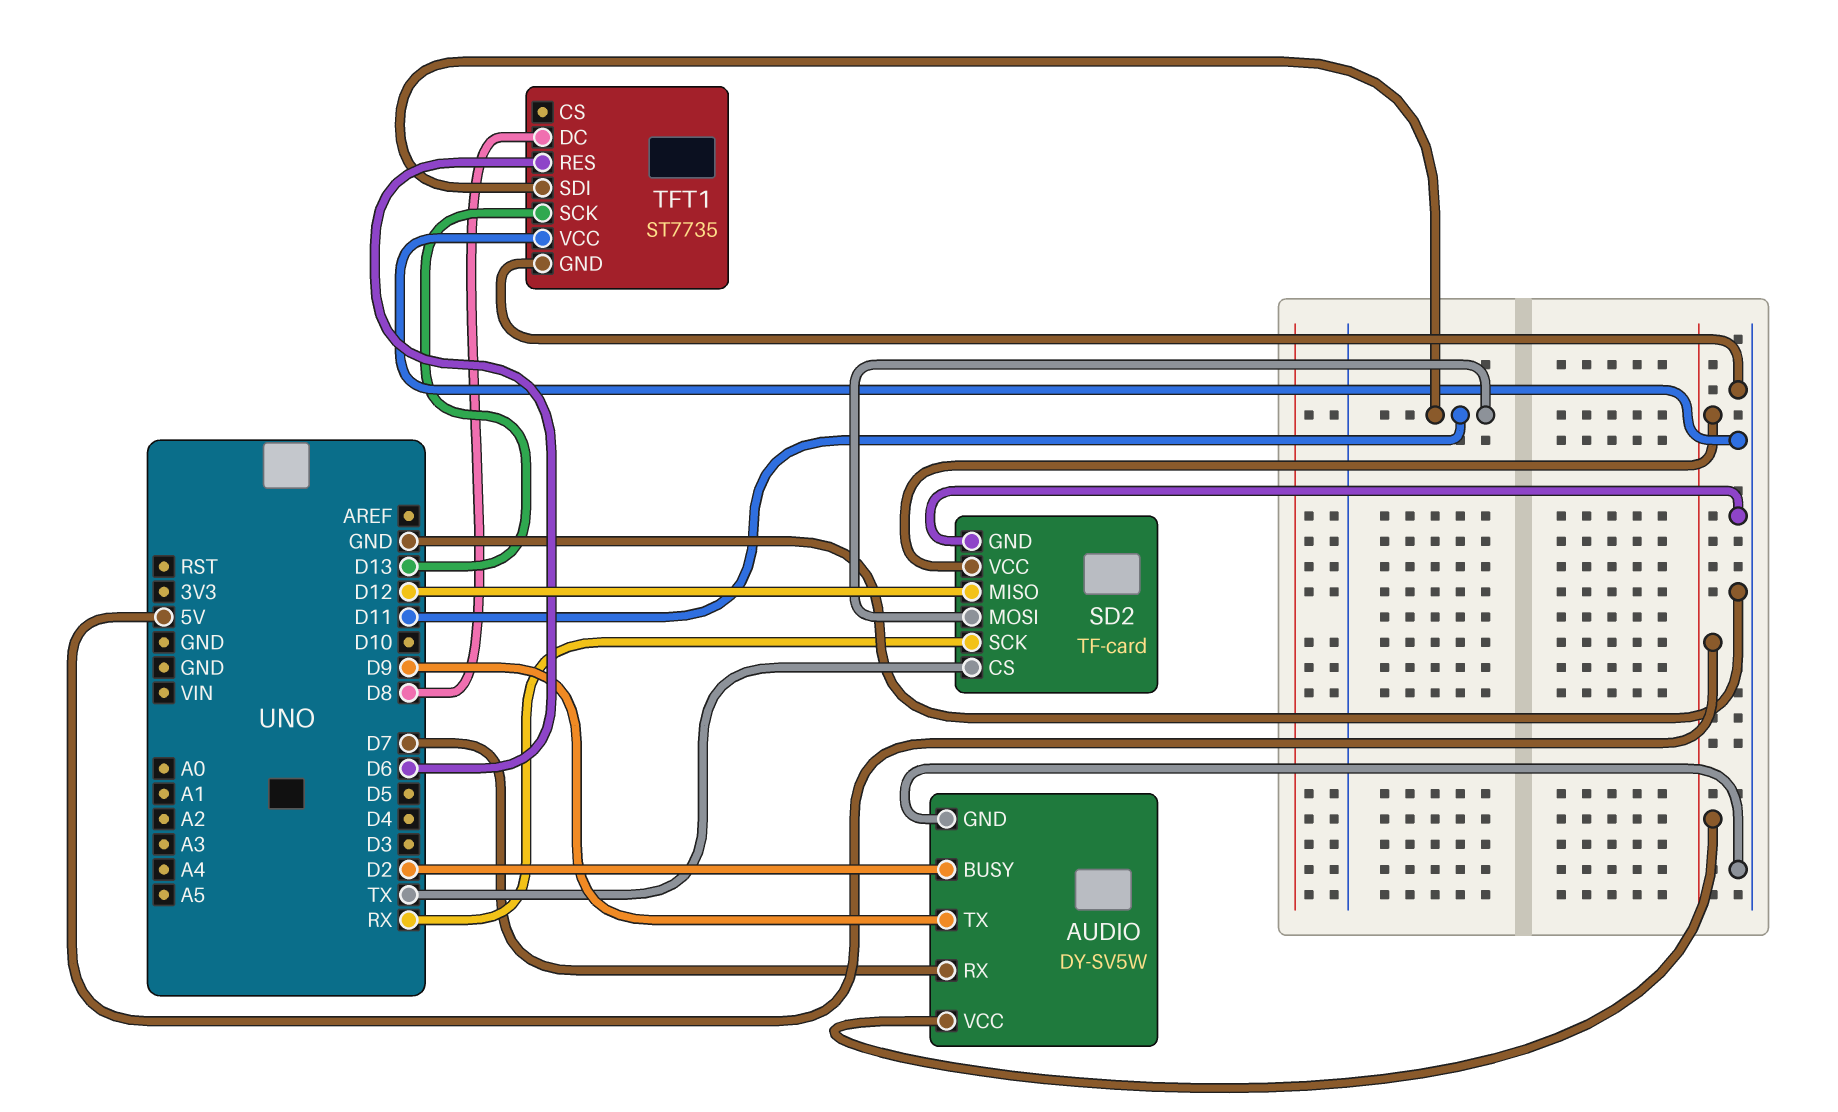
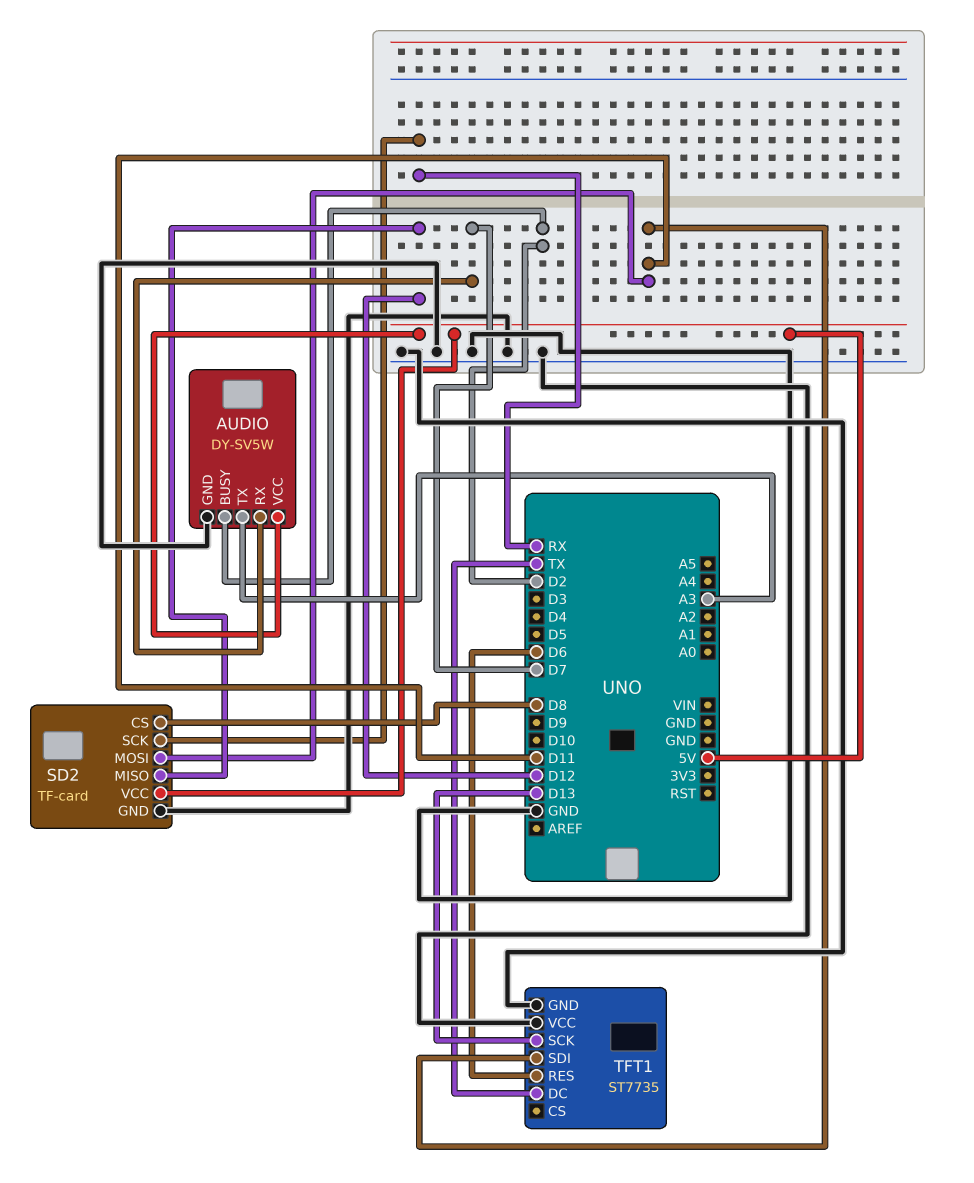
AUDIO pin TX: D9 -> A3
SD2 pin CS: TX -> D8
TFT1 pin DC: D8 -> TX

